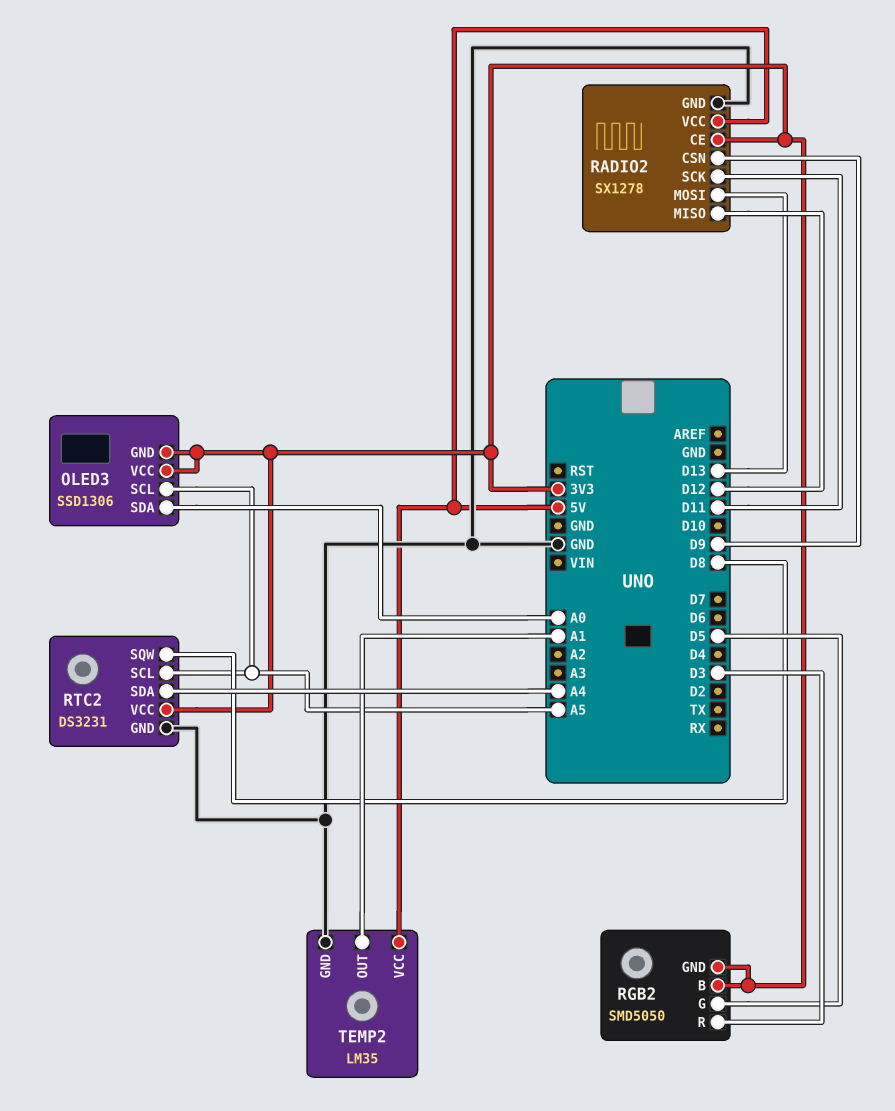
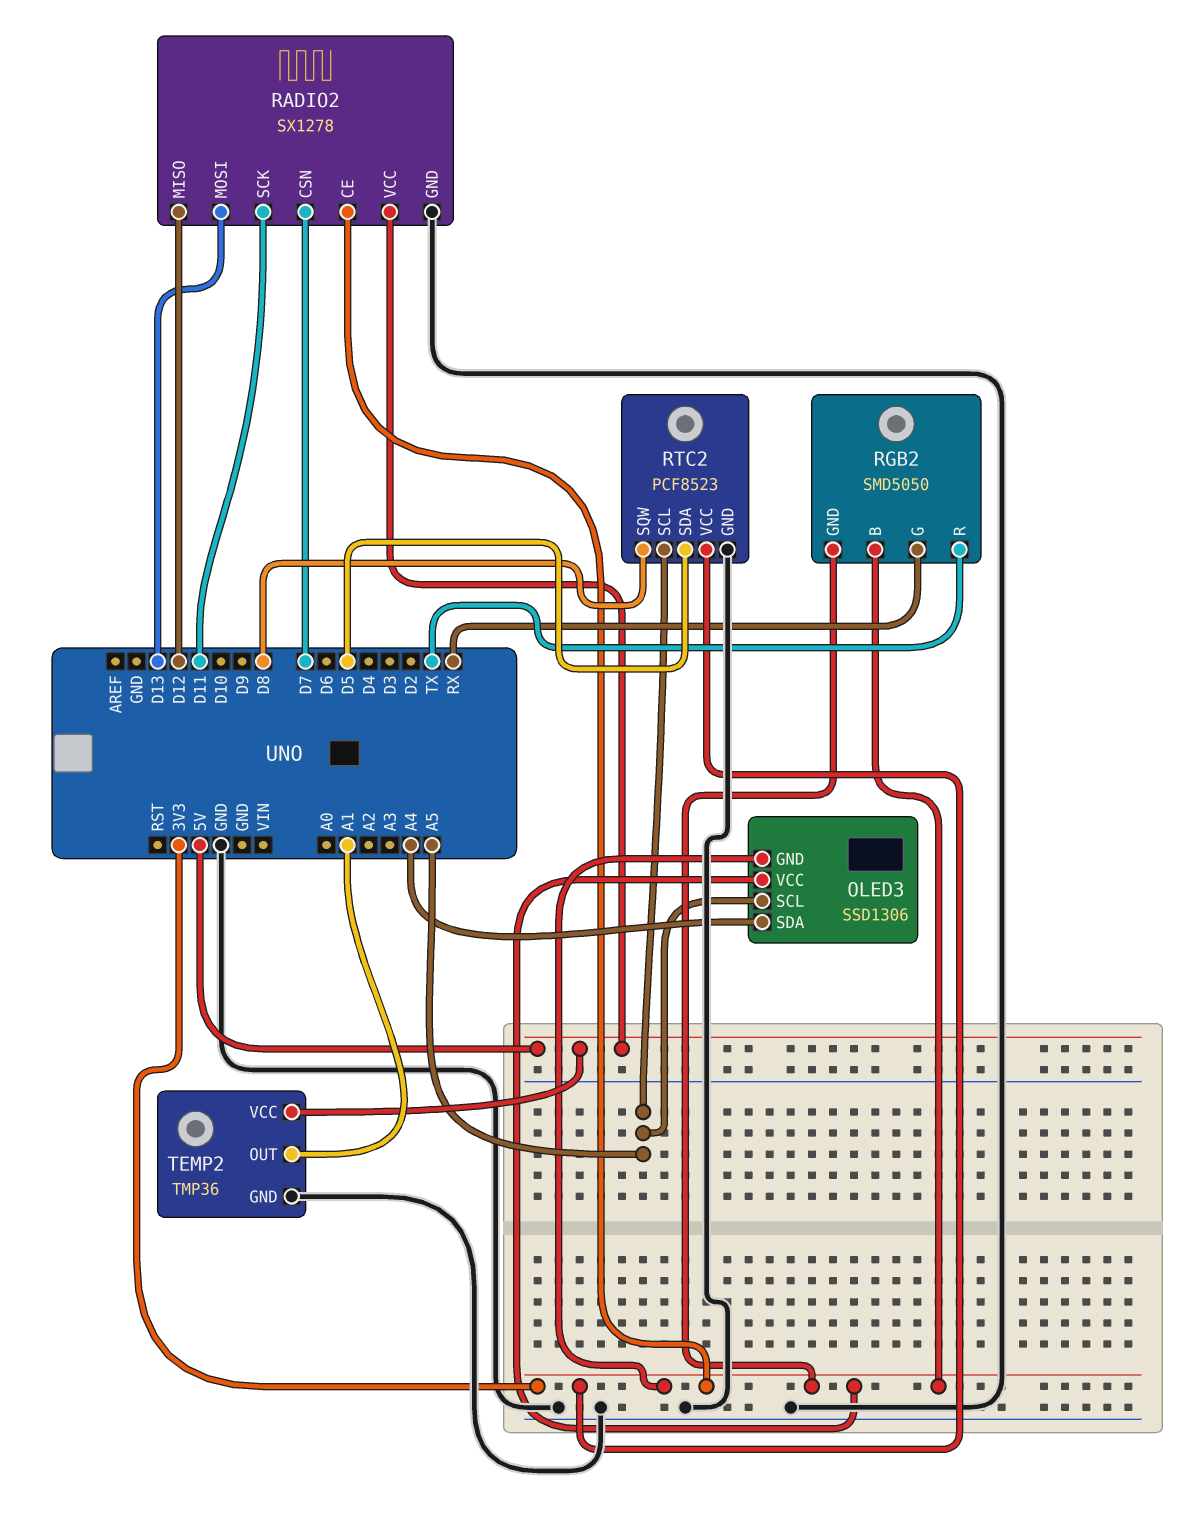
OLED3 pin SDA: A0 -> A4
RADIO2 pin CSN: D9 -> D7
RGB2 pin G: D5 -> RX
RGB2 pin R: D3 -> TX
RTC2: DS3231 -> PCF8523
RTC2 pin SDA: A4 -> D5
TEMP2: LM35 -> TMP36

